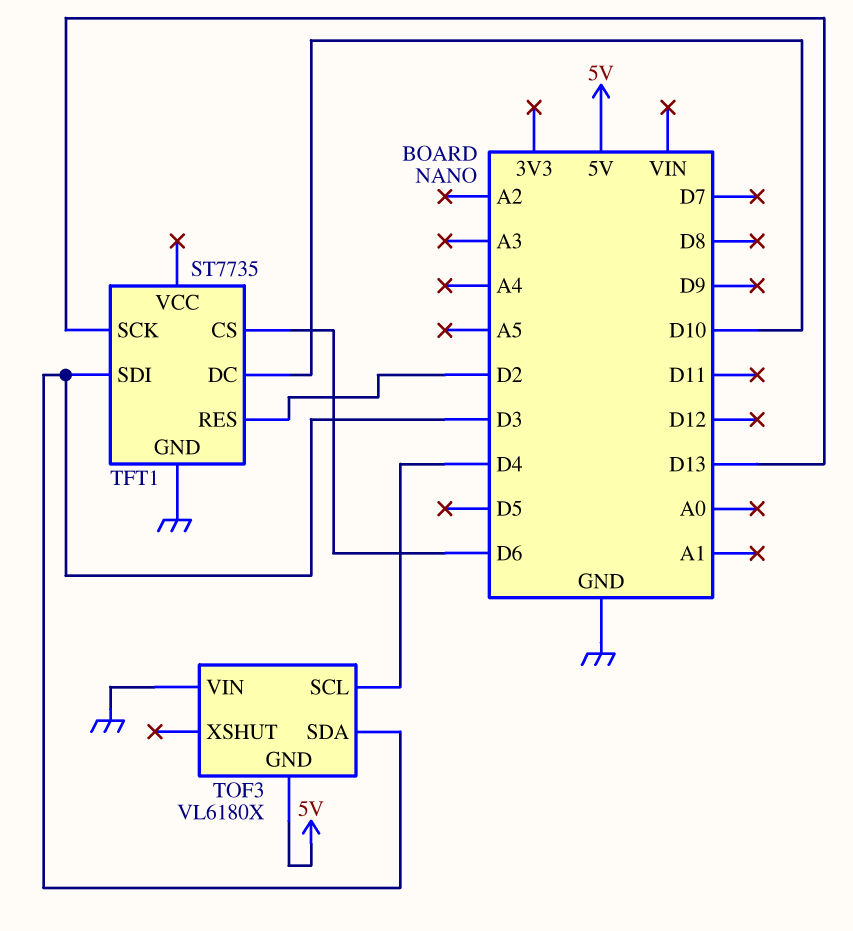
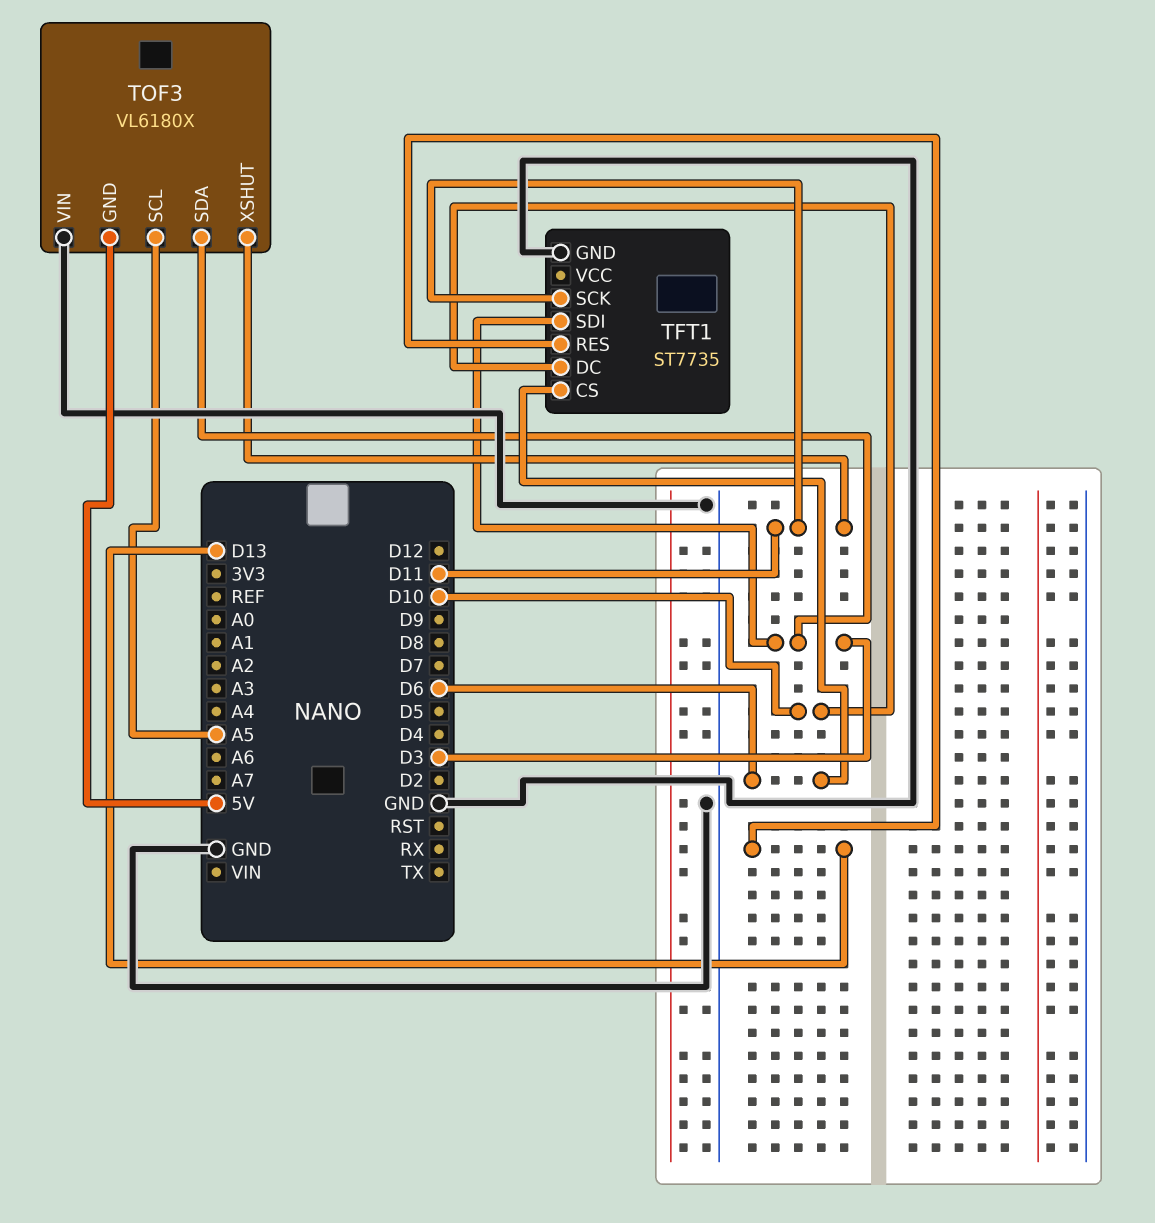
TFT1 pin RES: D2 -> D13
TFT1 pin SCK: D13 -> D11
TOF3 pin SCL: D4 -> A5
TOF3 pin XSHUT: none -> D11

